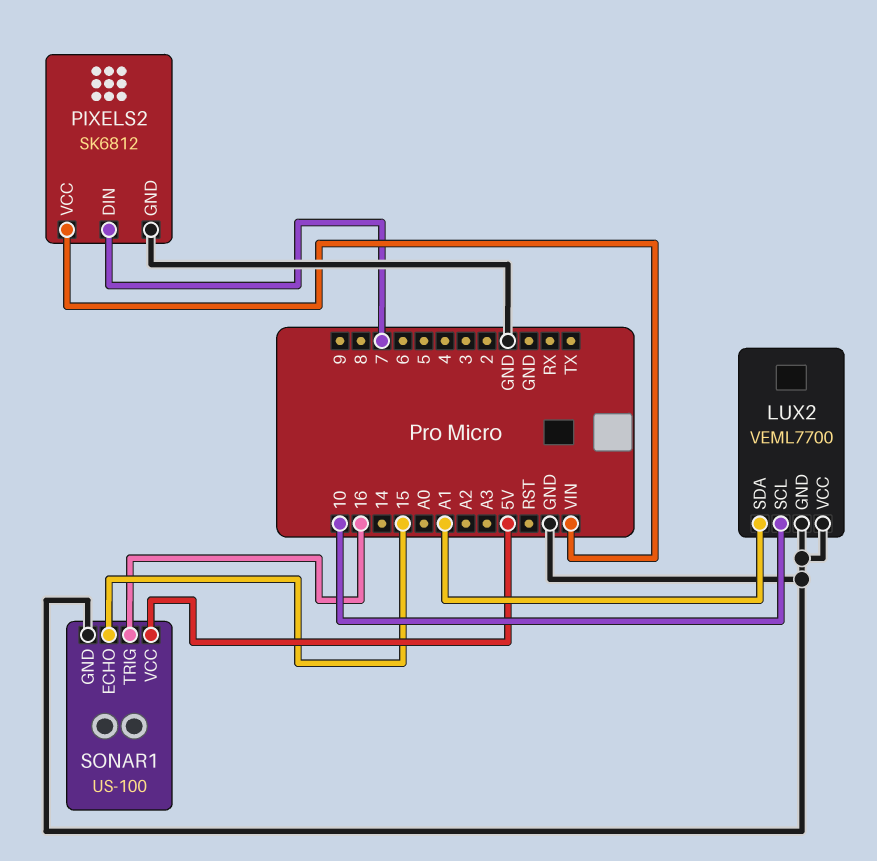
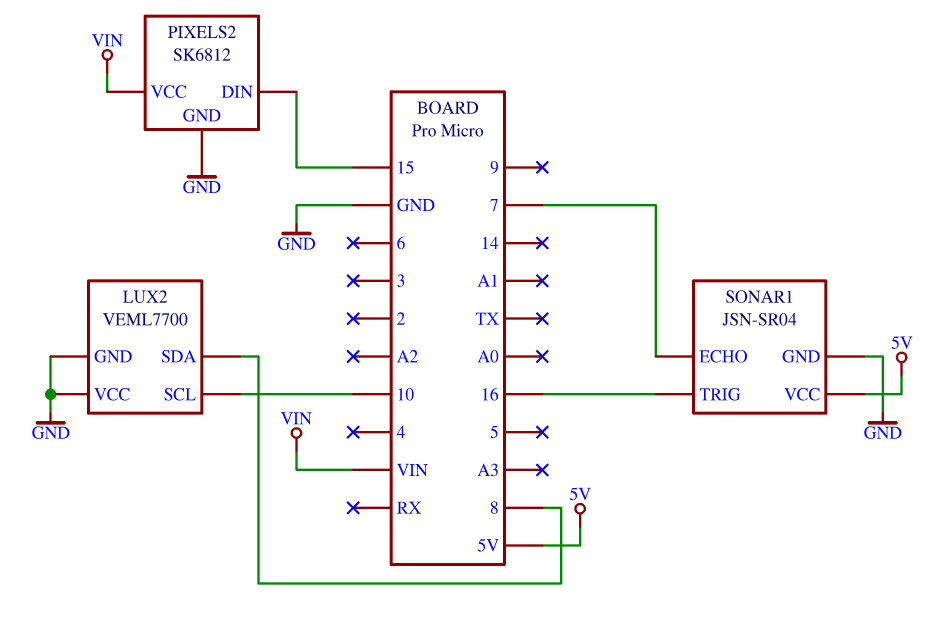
LUX2 pin SDA: A1 -> 8
PIXELS2 pin DIN: 7 -> 15
SONAR1: US-100 -> JSN-SR04
SONAR1 pin ECHO: 15 -> 7

